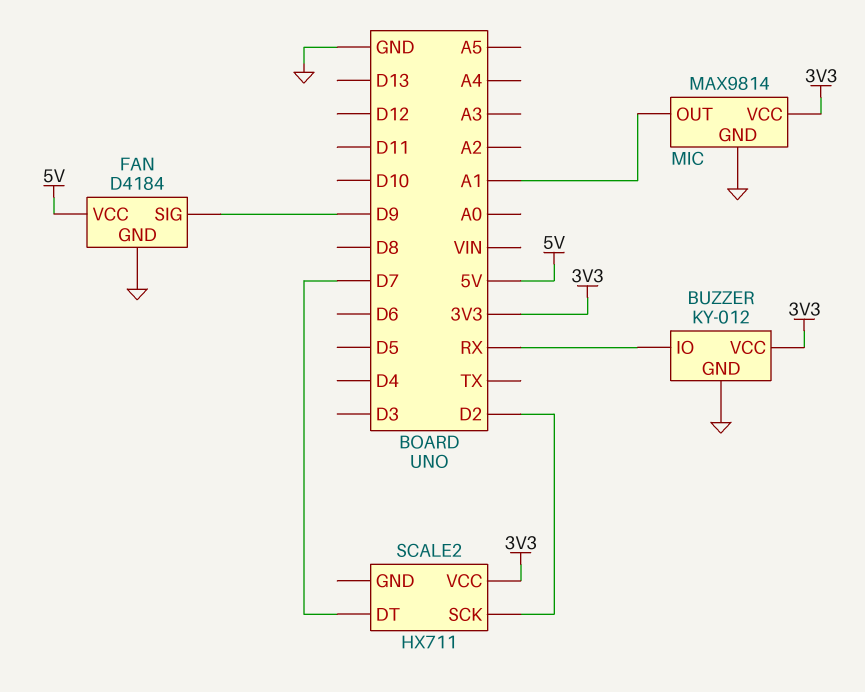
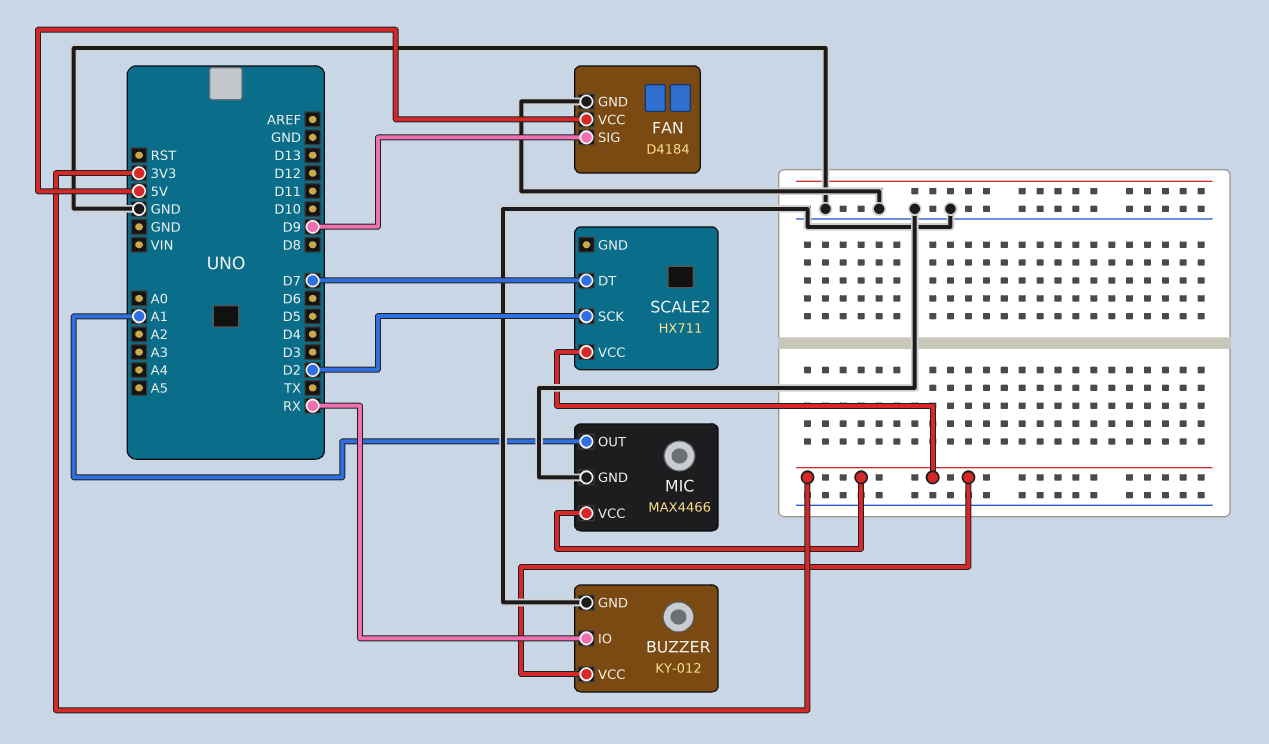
MIC: MAX9814 -> MAX4466

